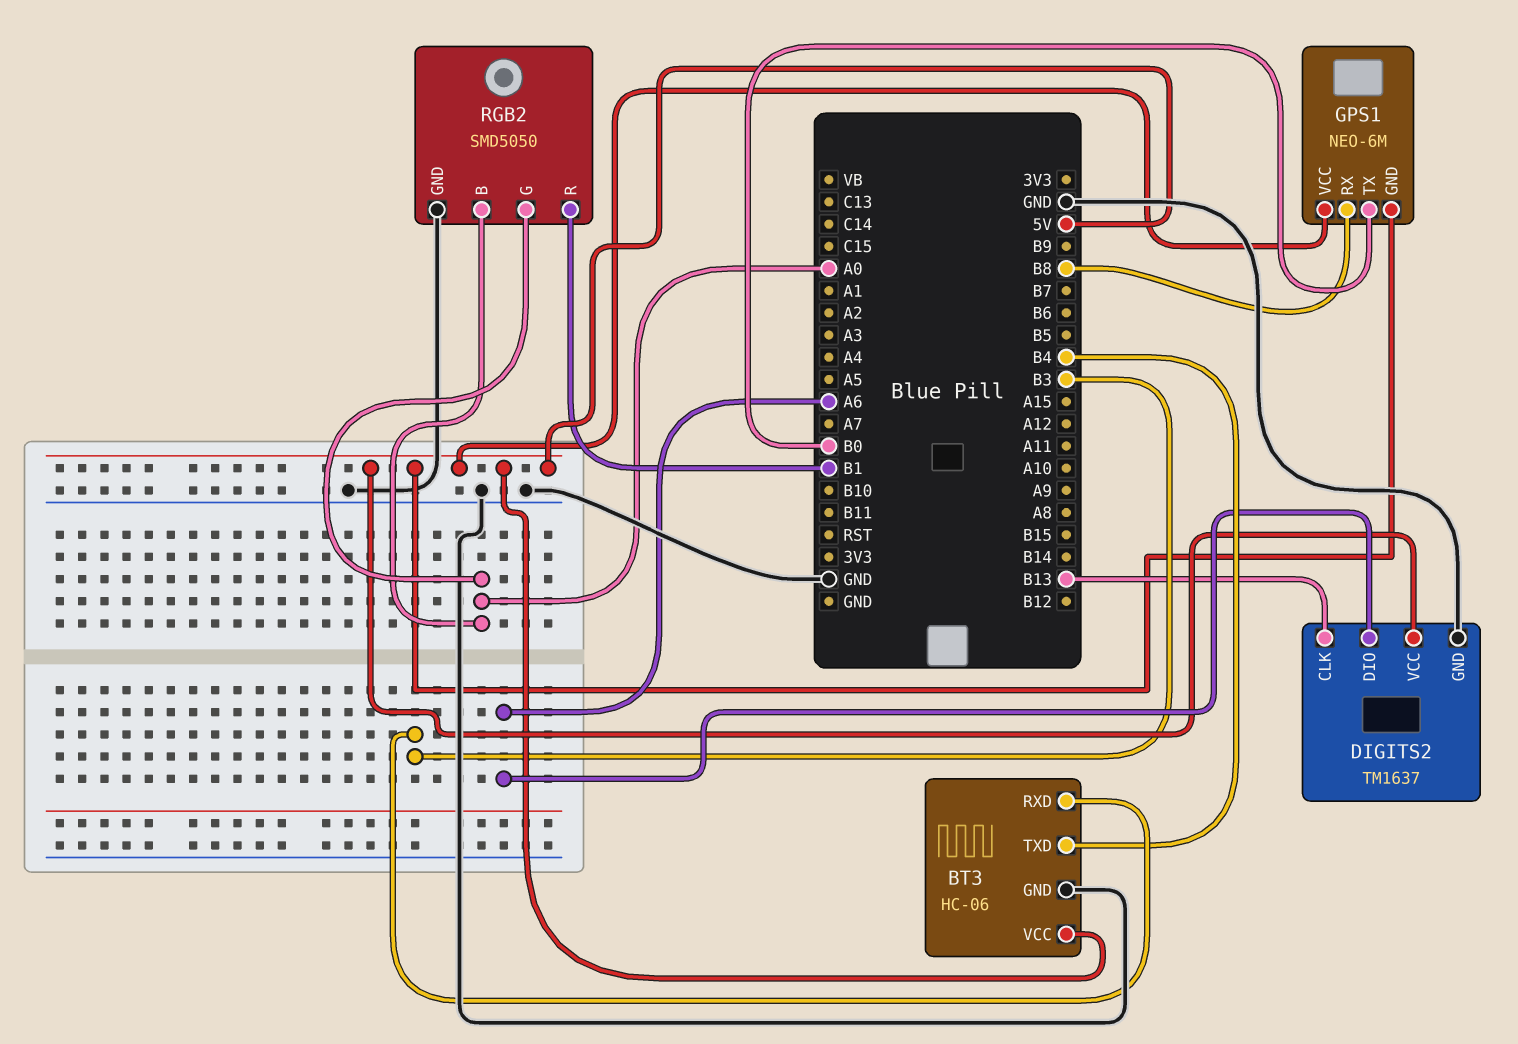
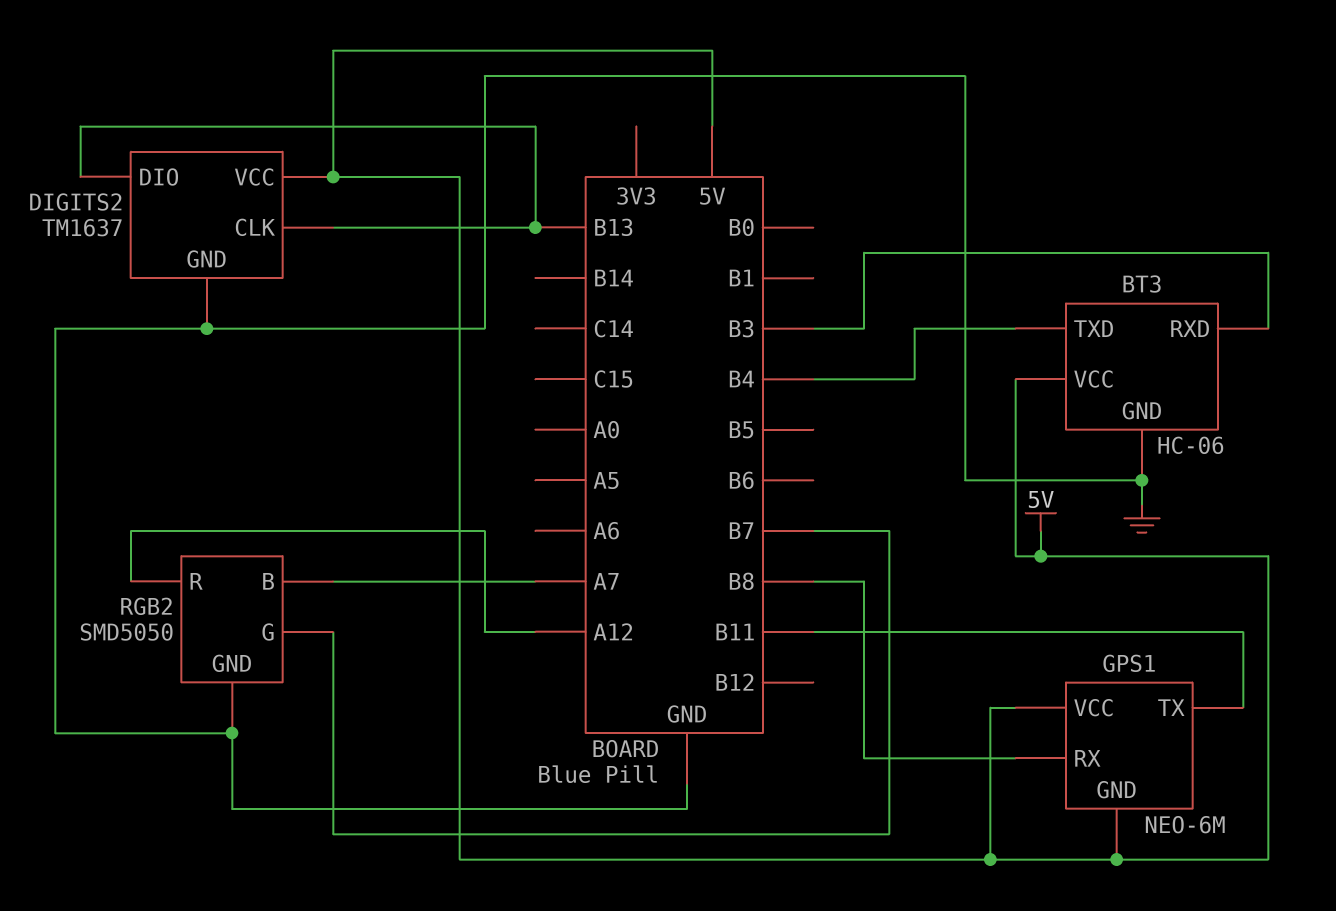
DIGITS2 pin DIO: A6 -> B13
GPS1 pin TX: B0 -> B11
RGB2 pin B: A0 -> A7
RGB2 pin G: A0 -> B7
RGB2 pin R: B1 -> A12

